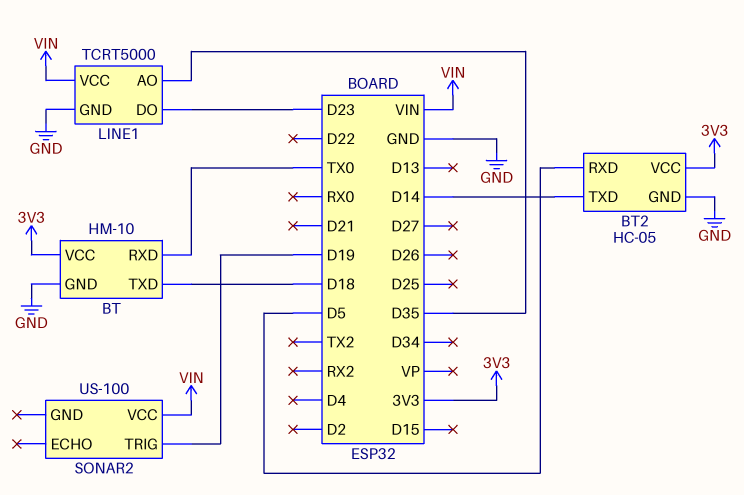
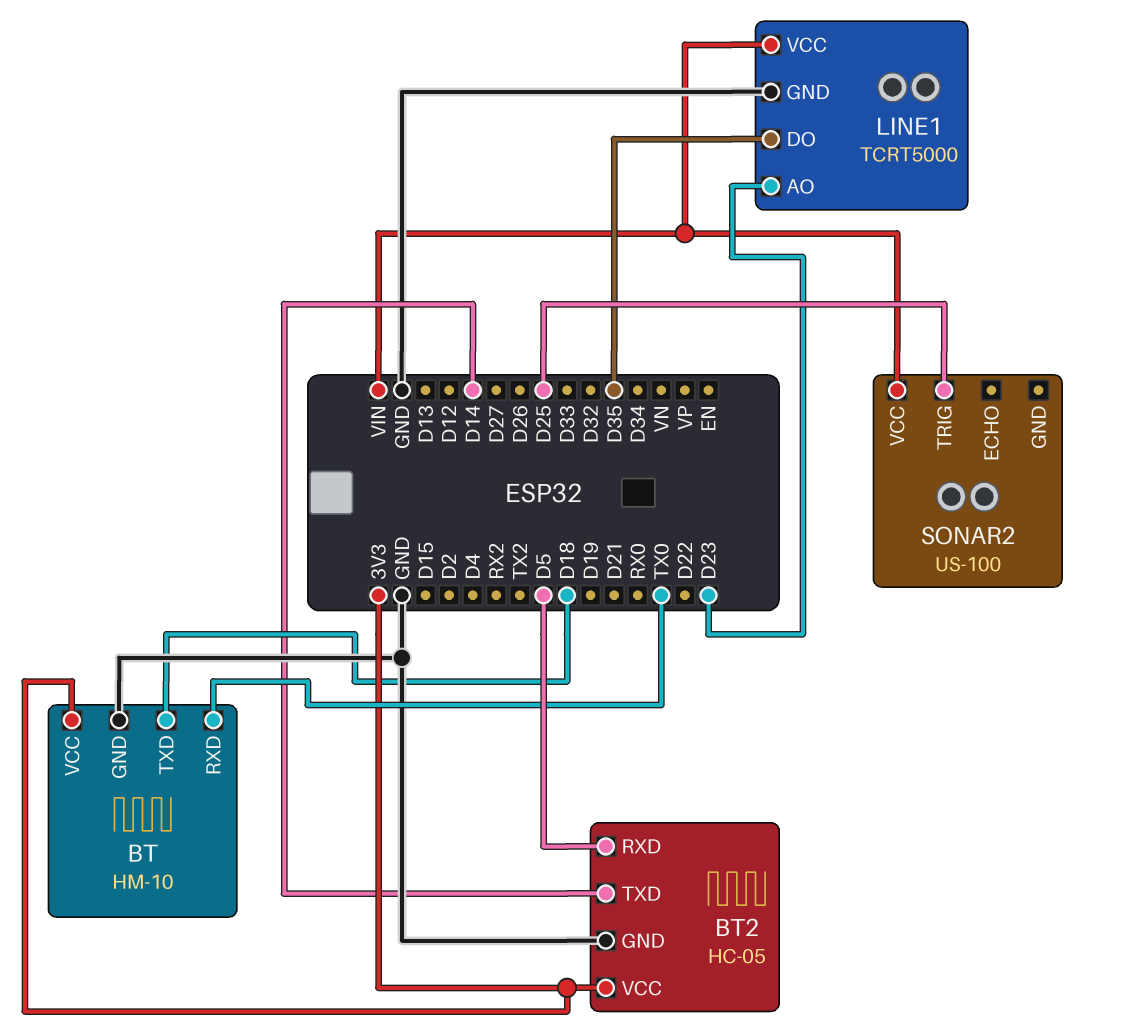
LINE1 pin AO: D35 -> D23
LINE1 pin DO: D23 -> D35
SONAR2 pin TRIG: D19 -> D25

